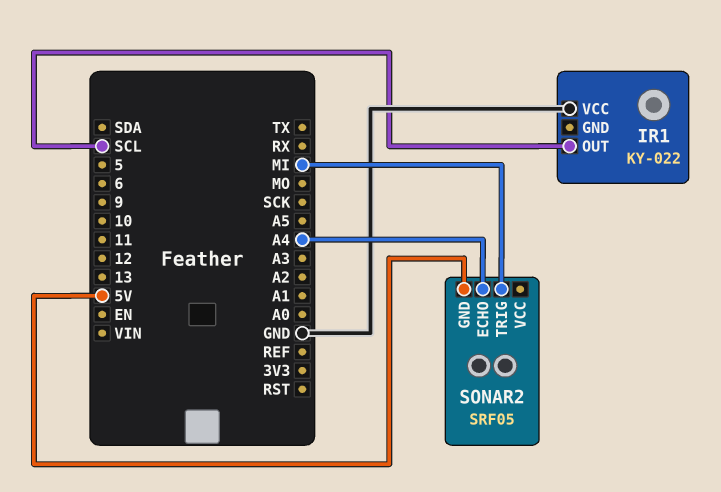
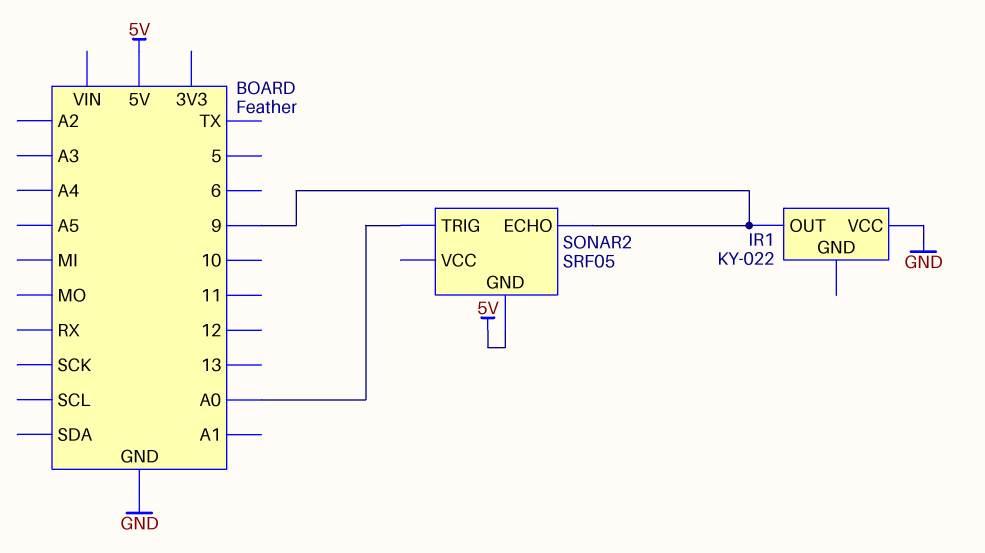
IR1 pin OUT: SCL -> 9
SONAR2 pin ECHO: A4 -> 9
SONAR2 pin TRIG: MI -> A0

